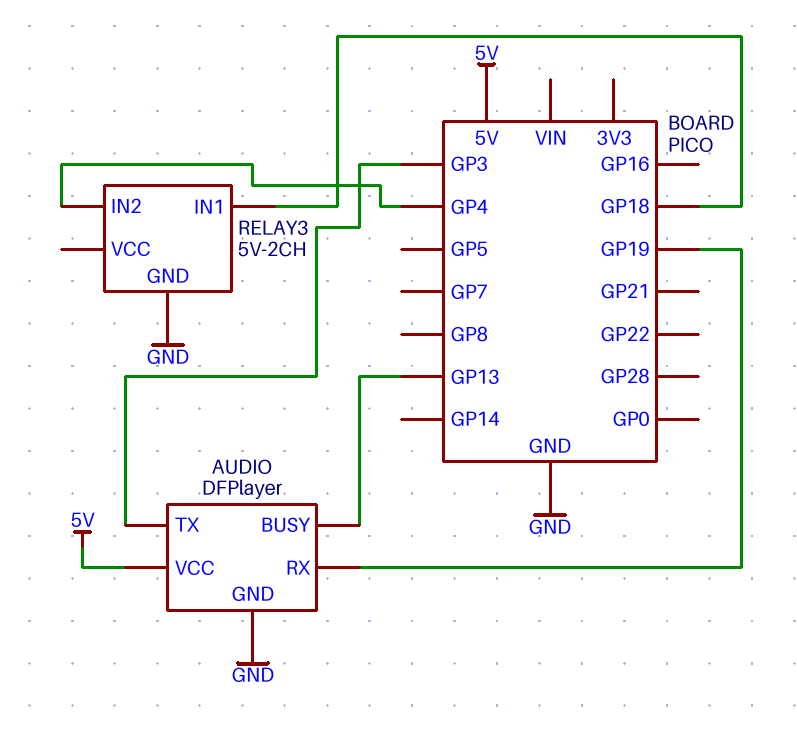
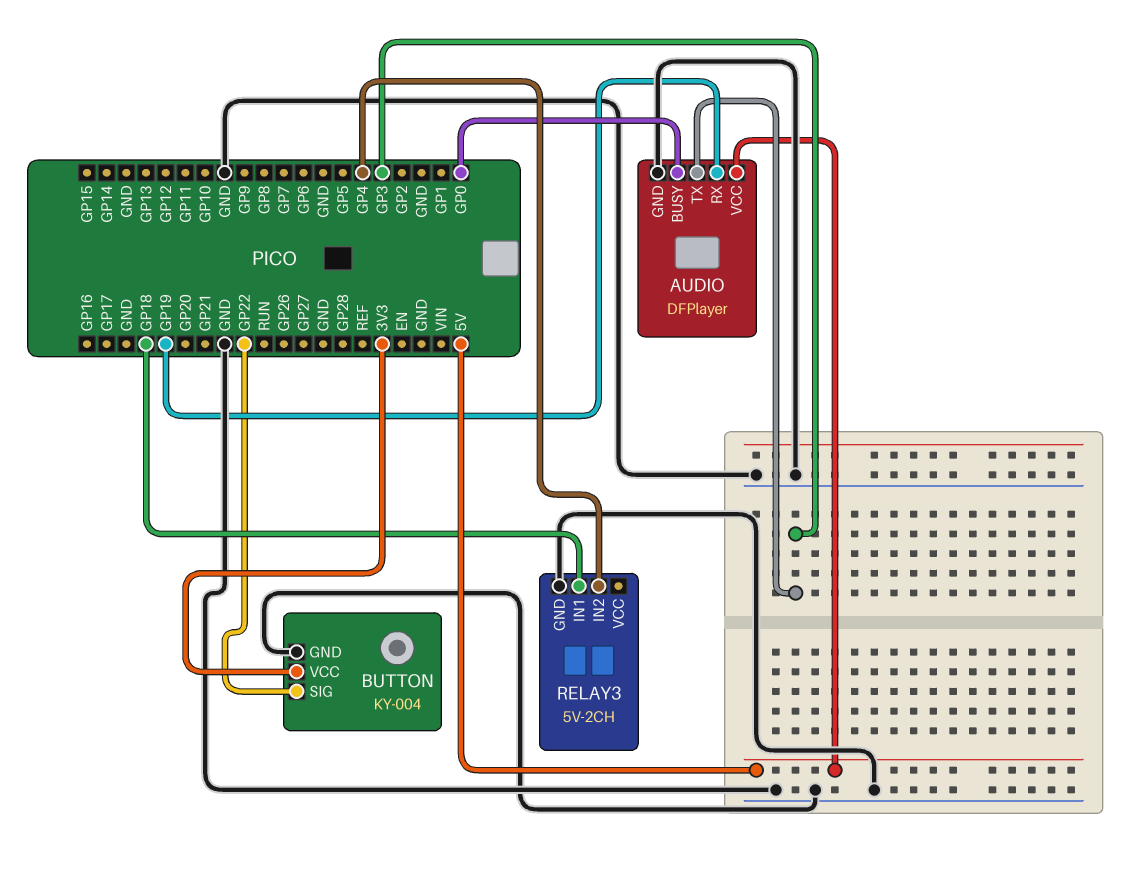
AUDIO pin BUSY: GP13 -> GP0
BUTTON: none -> KY-004
BUTTON pin GND: none -> GND
BUTTON pin SIG: none -> GP22
BUTTON pin VCC: none -> 3V3

